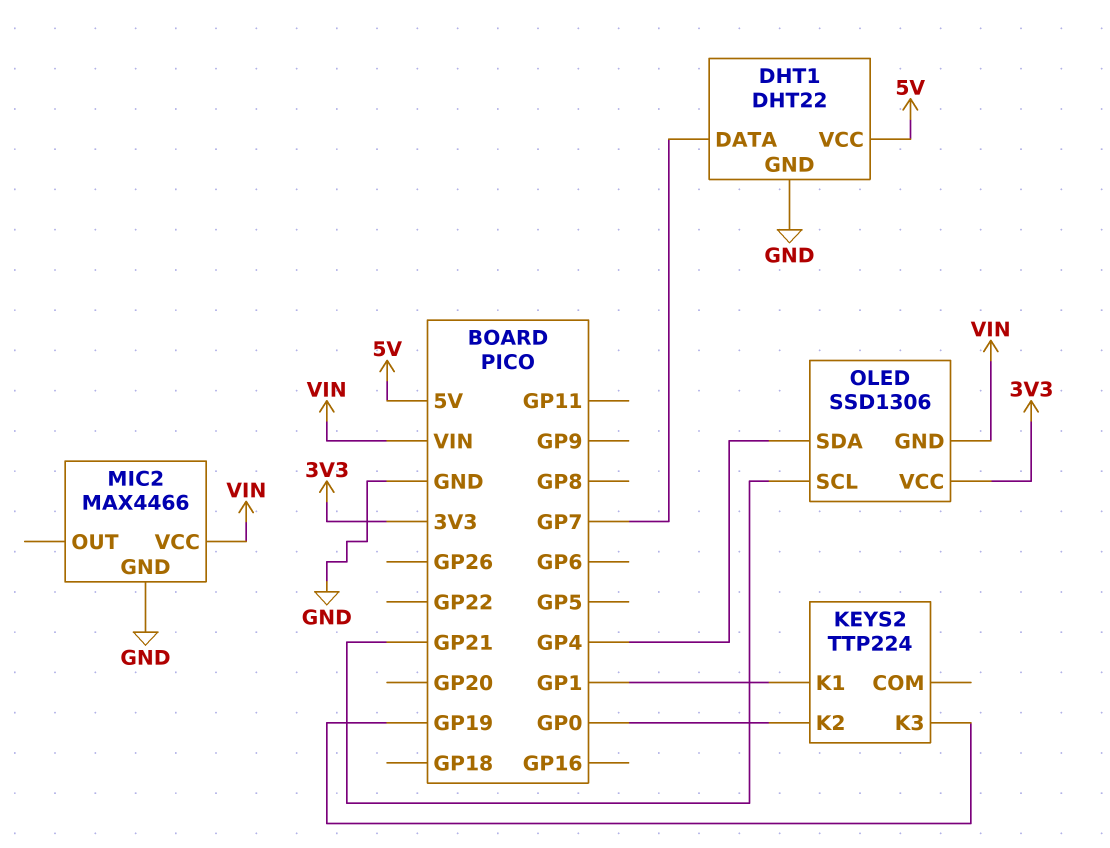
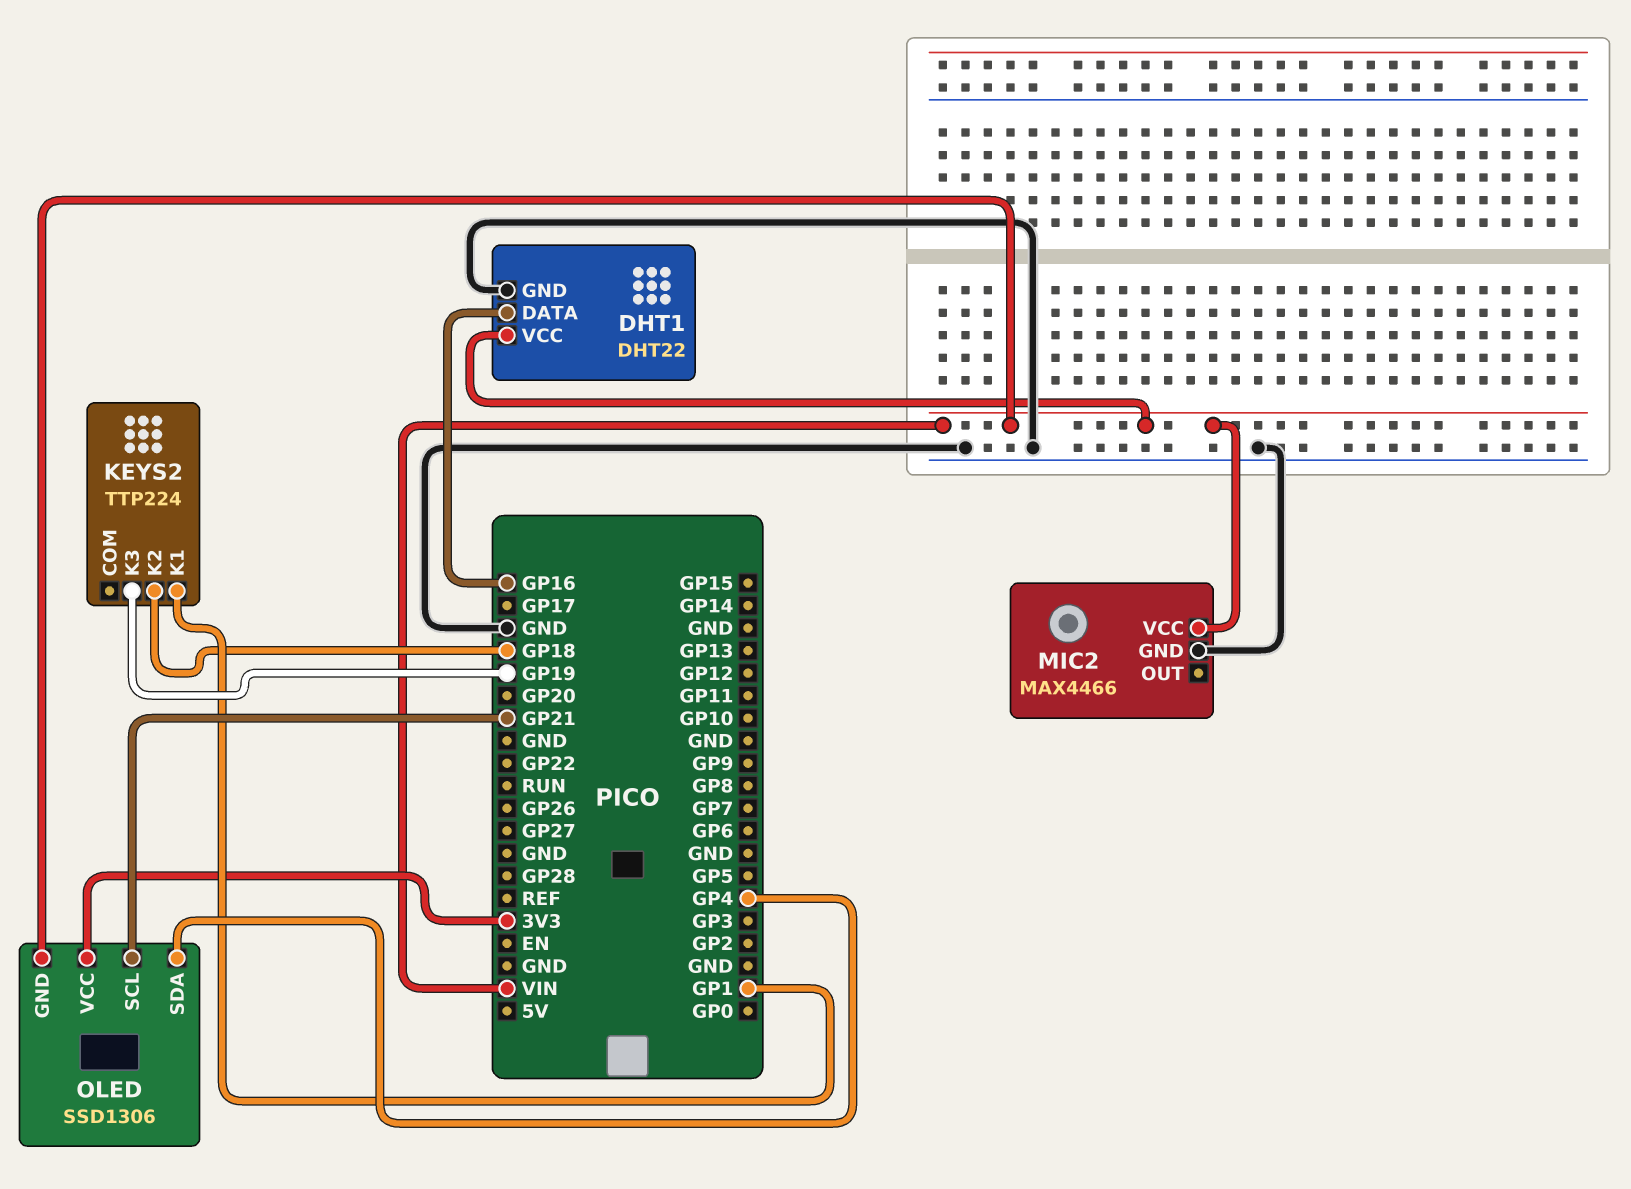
DHT1 pin DATA: GP7 -> GP16
DHT1 pin VCC: 5V -> VIN
KEYS2 pin K2: GP0 -> GP18

